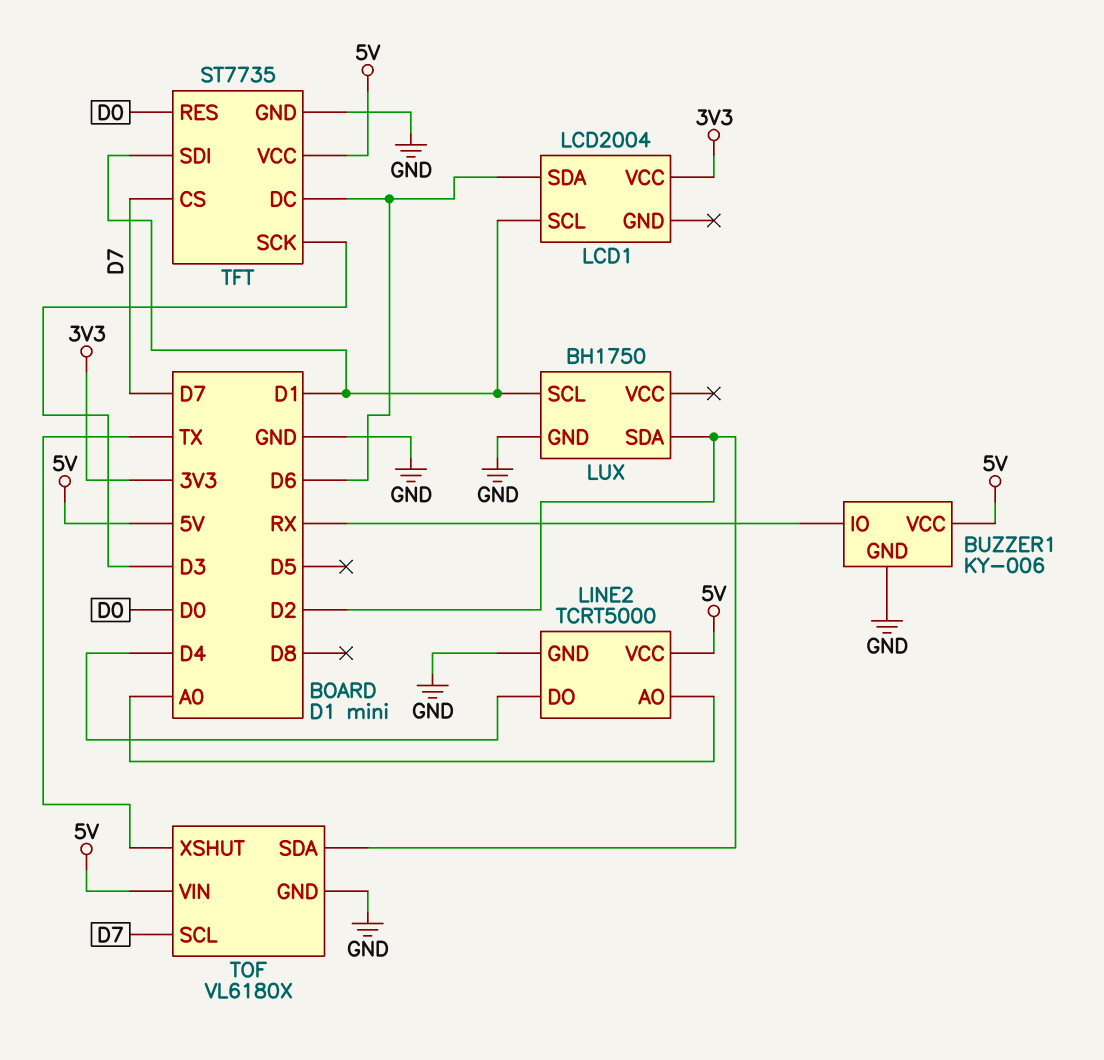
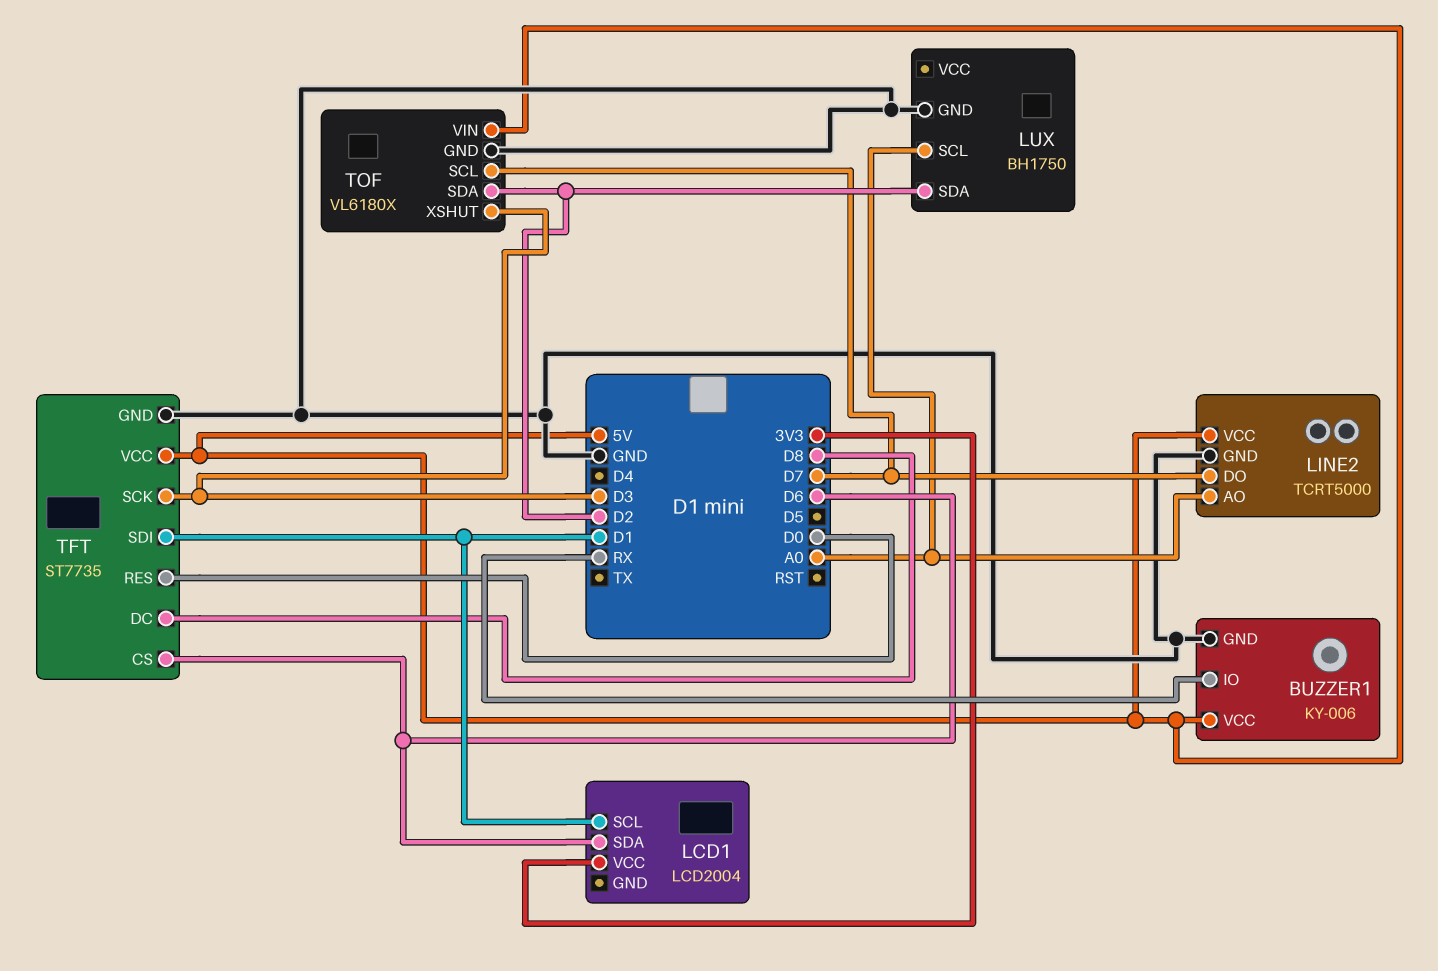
LINE2 pin DO: D4 -> D7
LUX pin SCL: D1 -> A0
TFT pin CS: D7 -> D6
TFT pin DC: D6 -> D8
TOF pin XSHUT: TX -> D3

